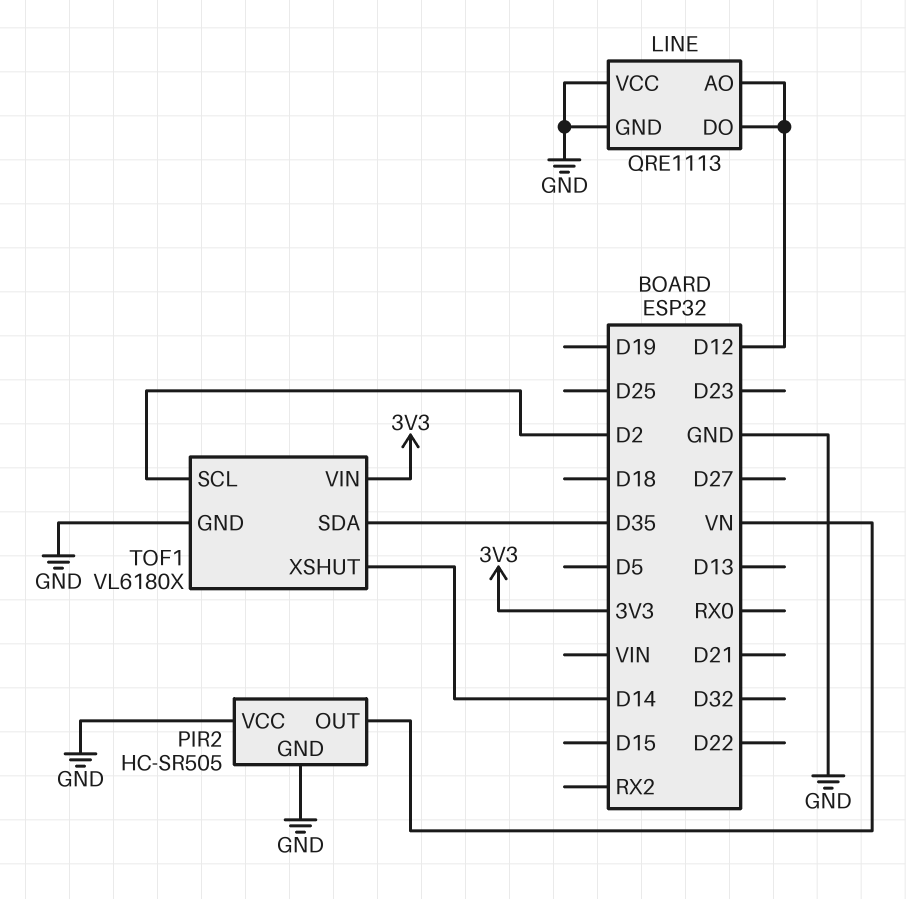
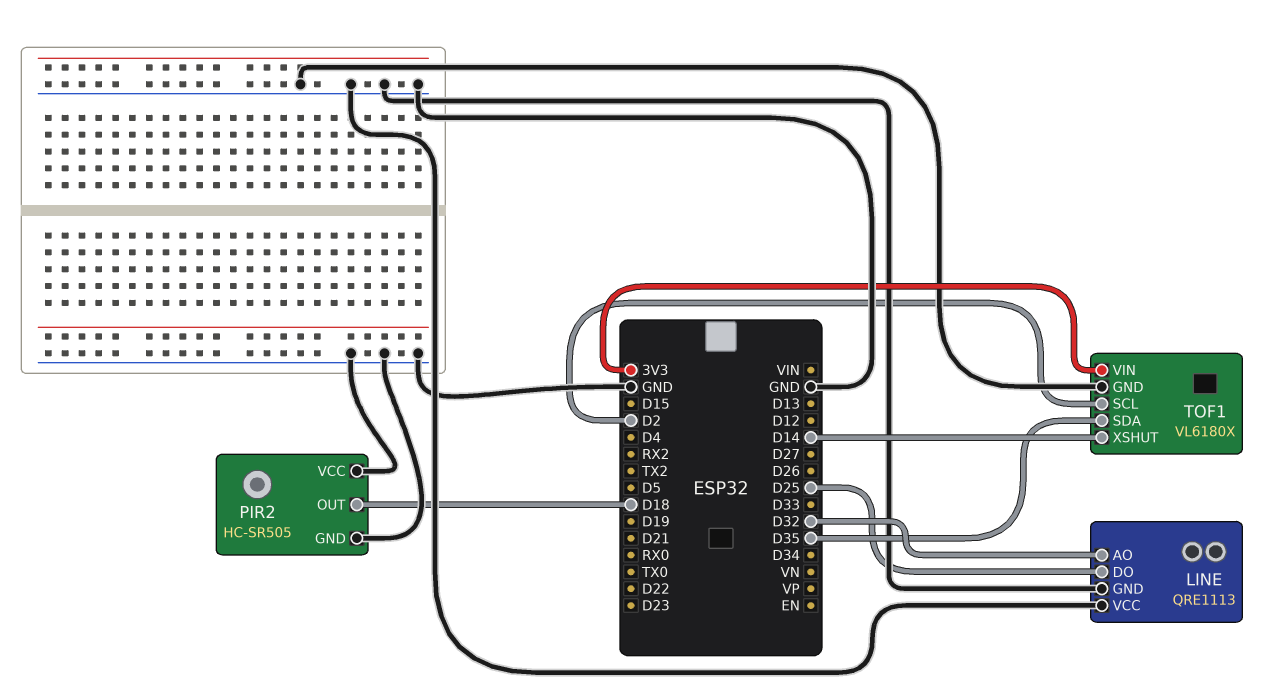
LINE pin AO: D12 -> D32
LINE pin DO: D12 -> D25
PIR2 pin OUT: VN -> D18

